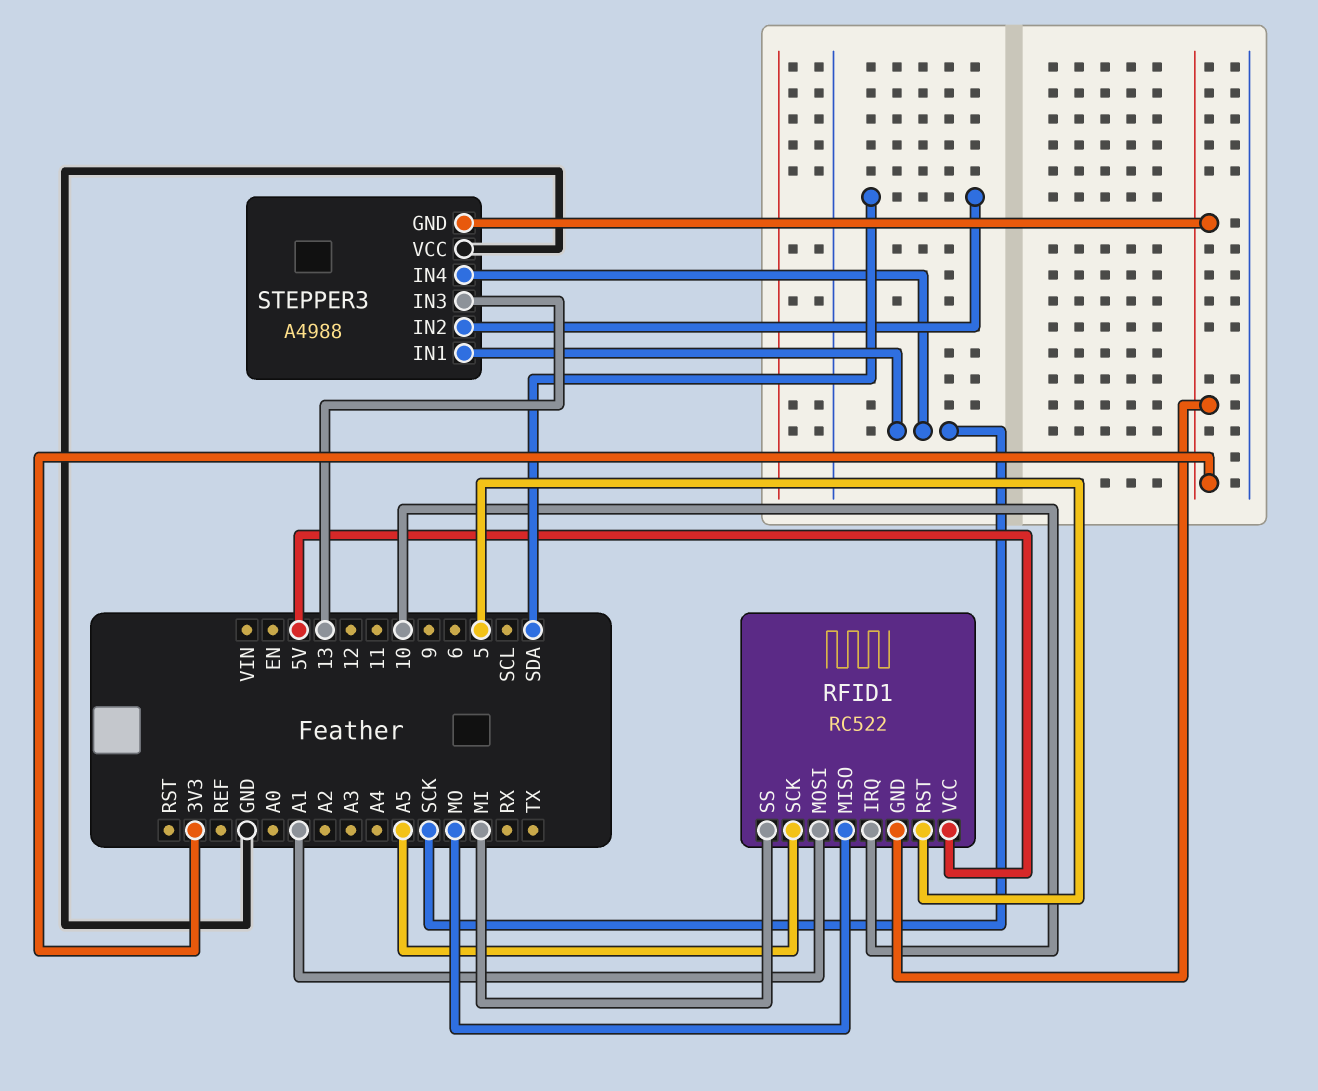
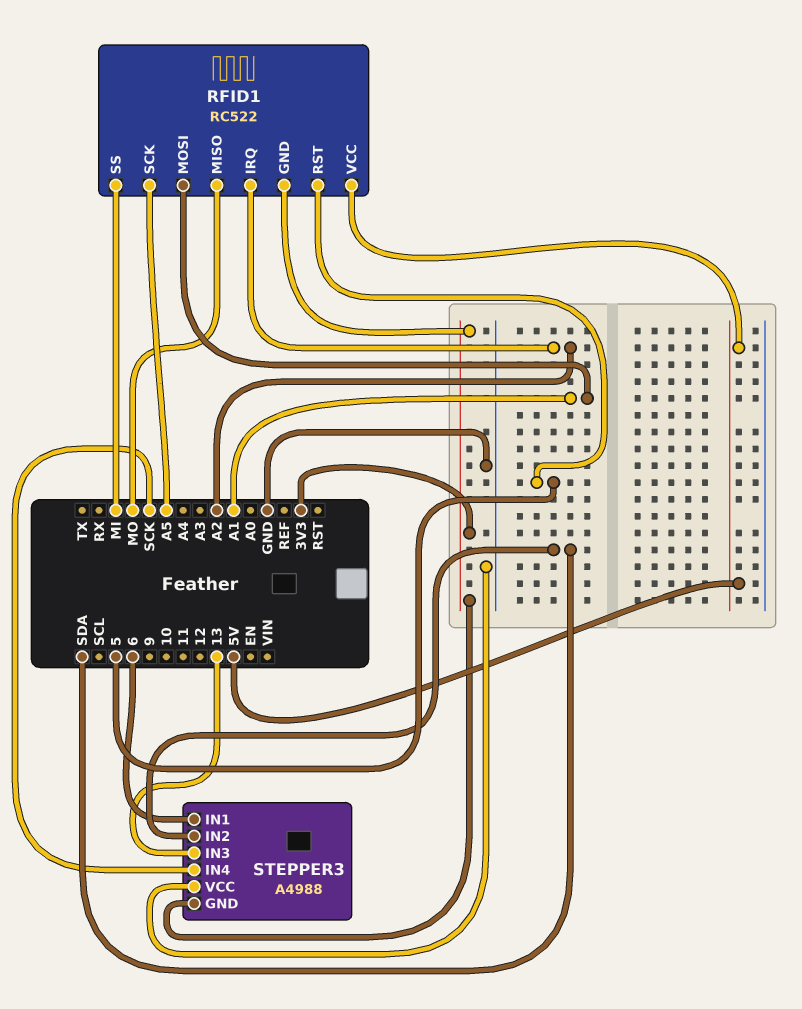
RFID1 pin IRQ: 10 -> A2
STEPPER3 pin IN1: SCK -> 6

